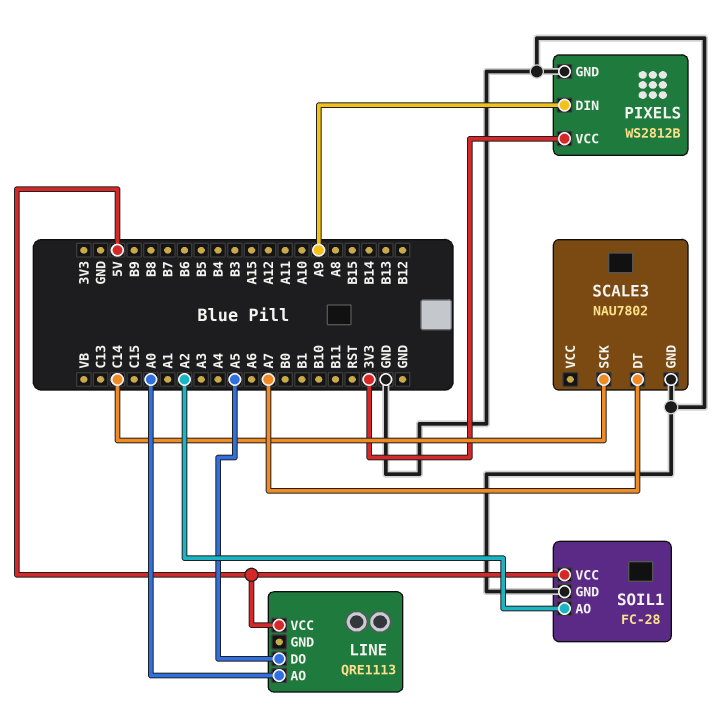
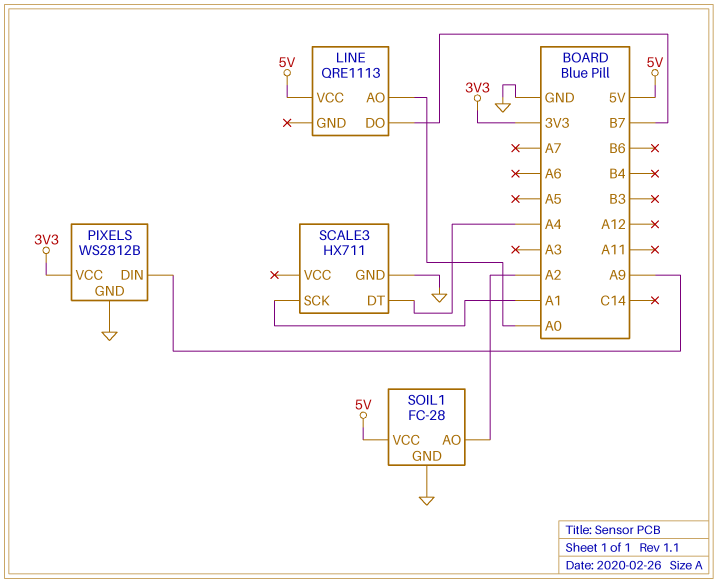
LINE pin DO: A5 -> B7
SCALE3: NAU7802 -> HX711
SCALE3 pin DT: A7 -> A4
SCALE3 pin SCK: C14 -> A1

